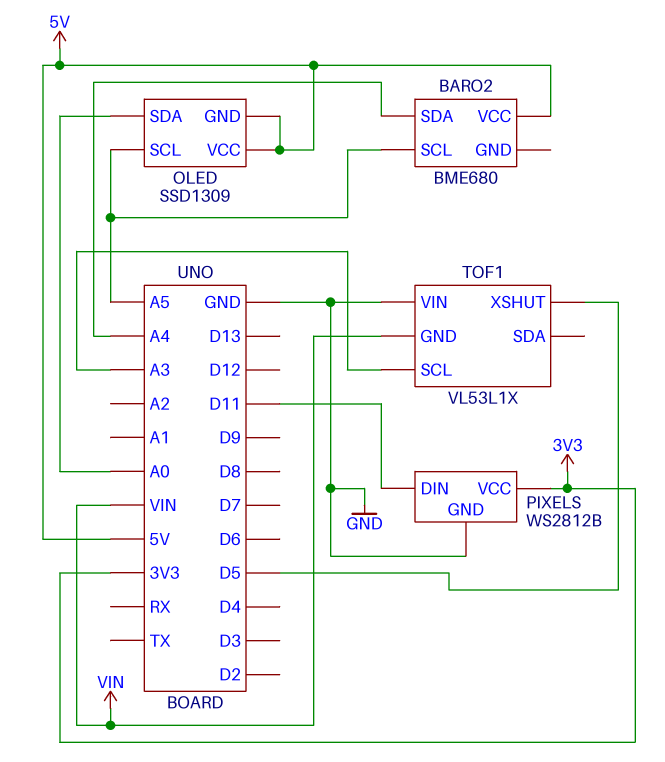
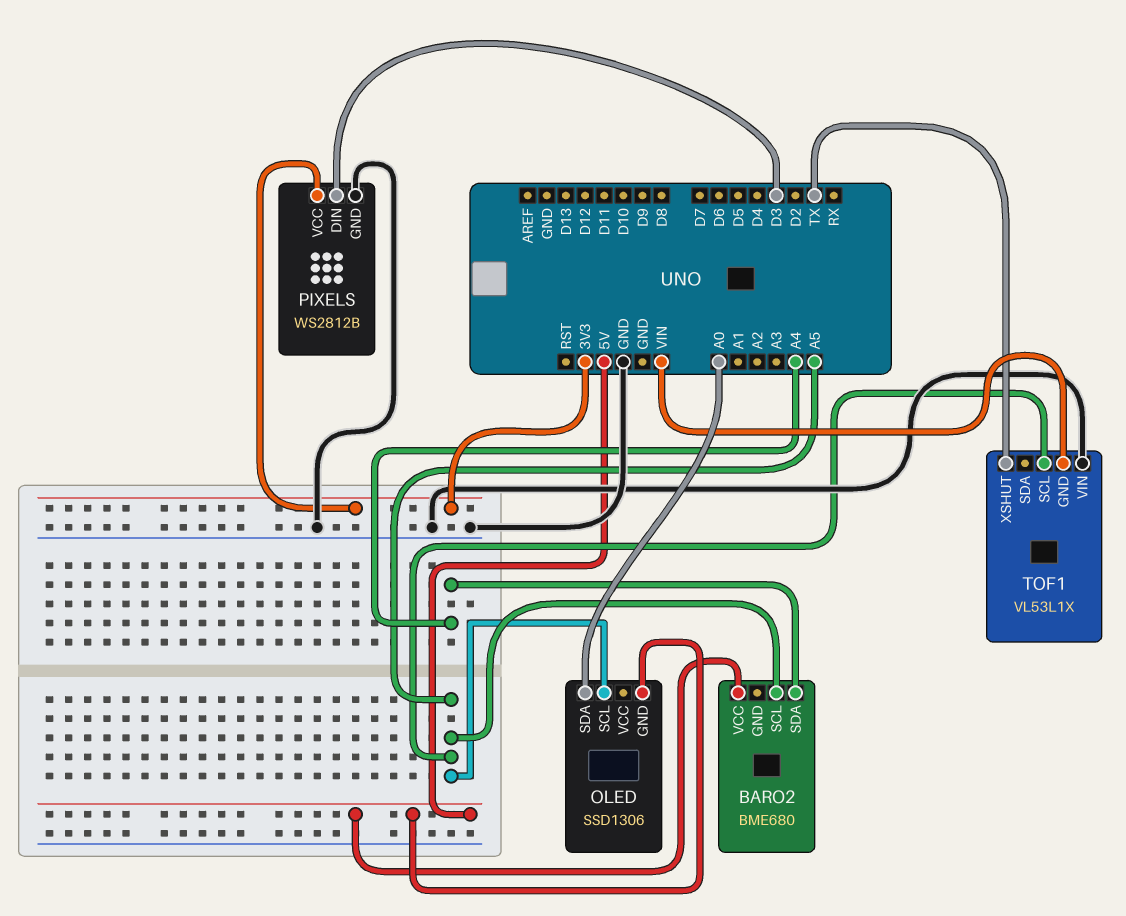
OLED: SSD1309 -> SSD1306
OLED pin VCC: 5V -> none
PIXELS pin DIN: D11 -> D3
TOF1 pin SCL: A3 -> A5
TOF1 pin XSHUT: D5 -> TX

